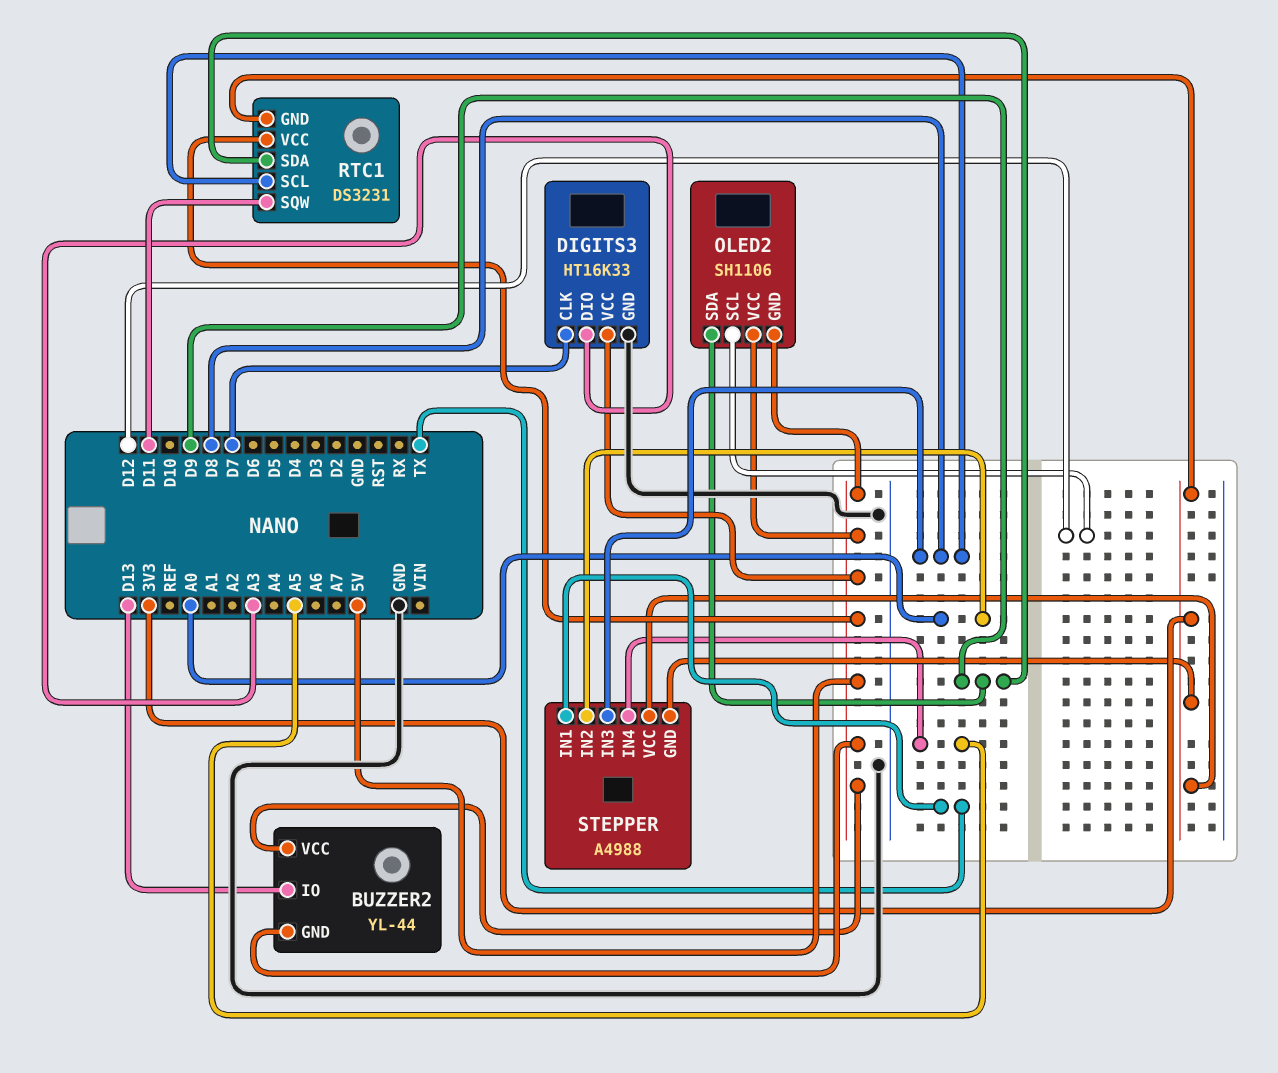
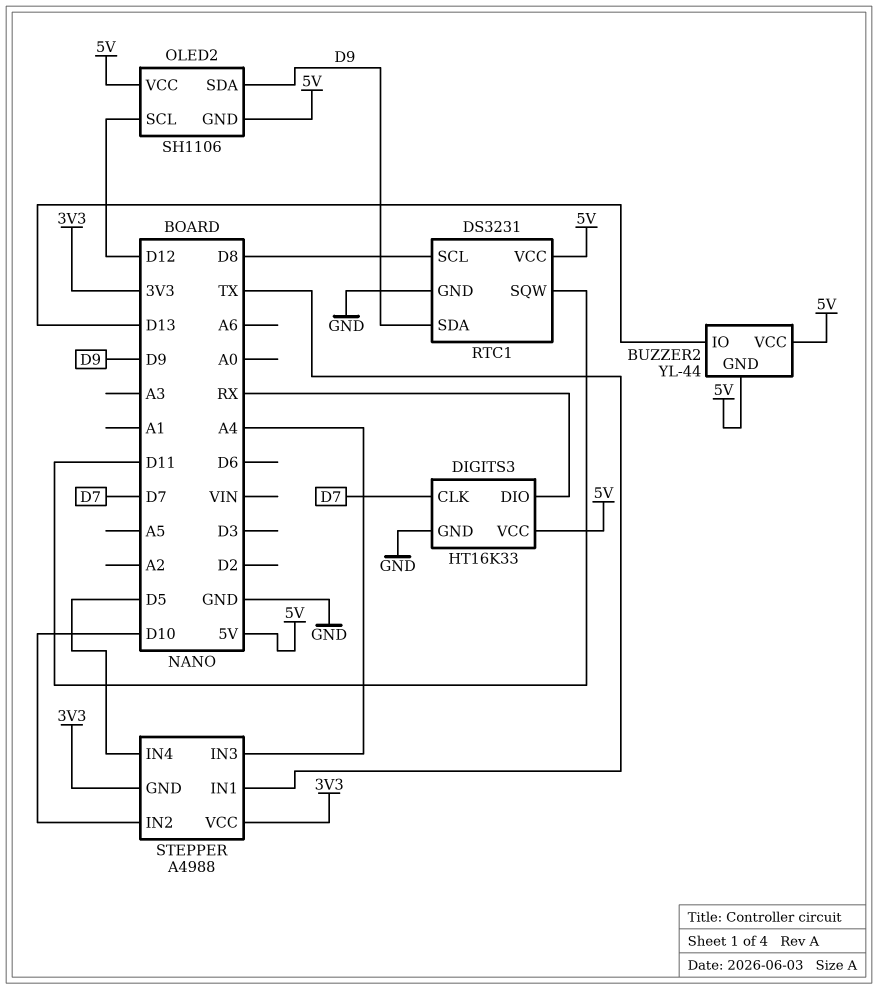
DIGITS3 pin DIO: A3 -> RX
RTC1 pin GND: 3V3 -> GND
STEPPER pin IN2: A0 -> D10
STEPPER pin IN3: D8 -> A4
STEPPER pin IN4: A5 -> D5

